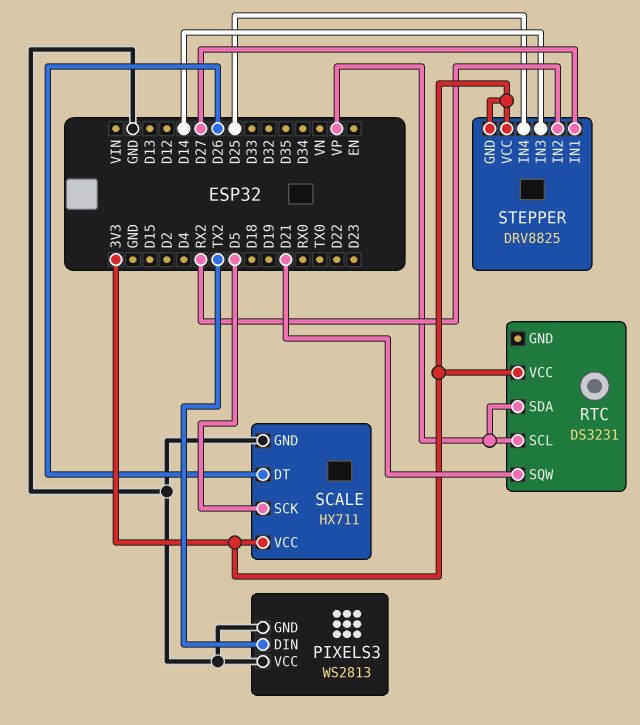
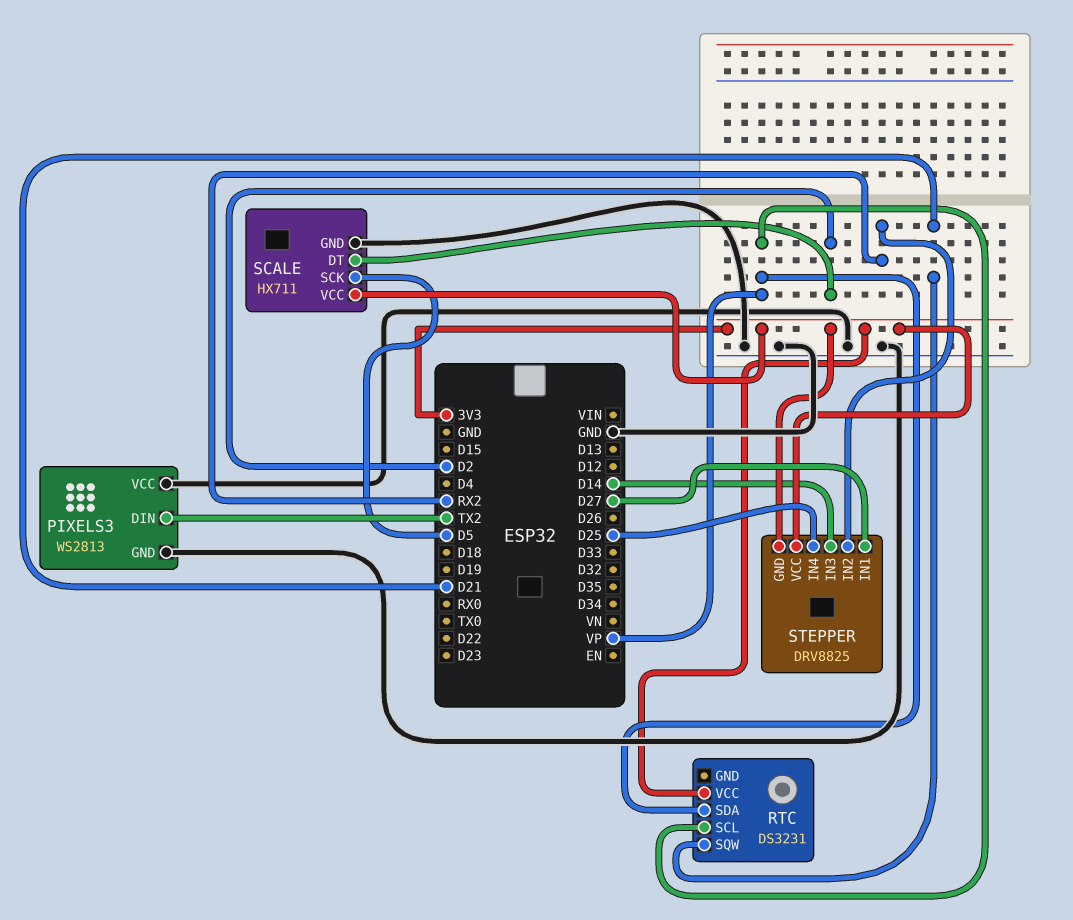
SCALE pin DT: D26 -> D2

